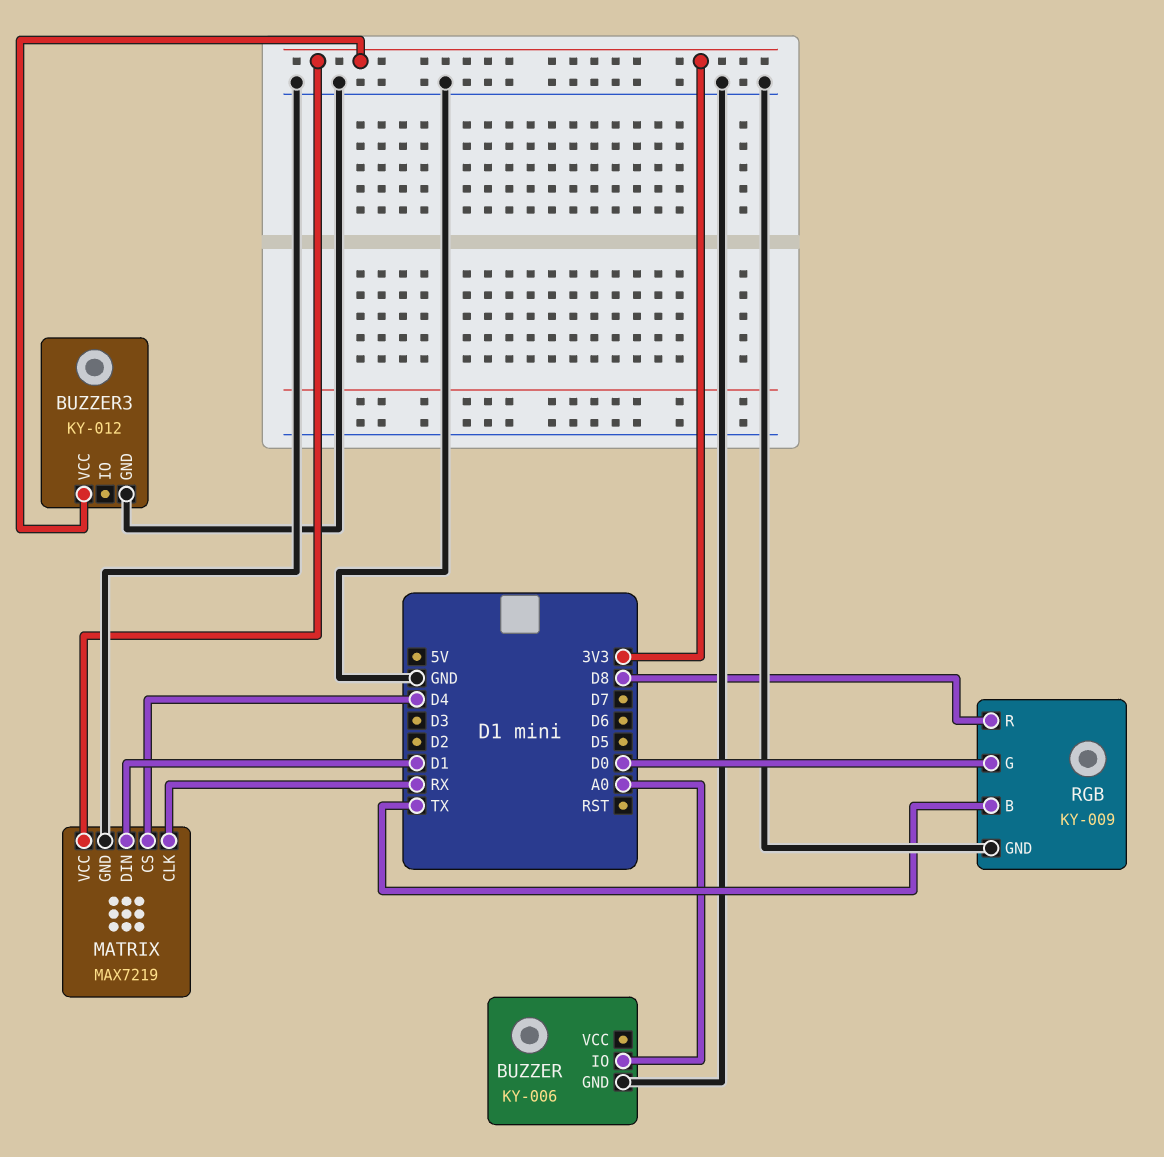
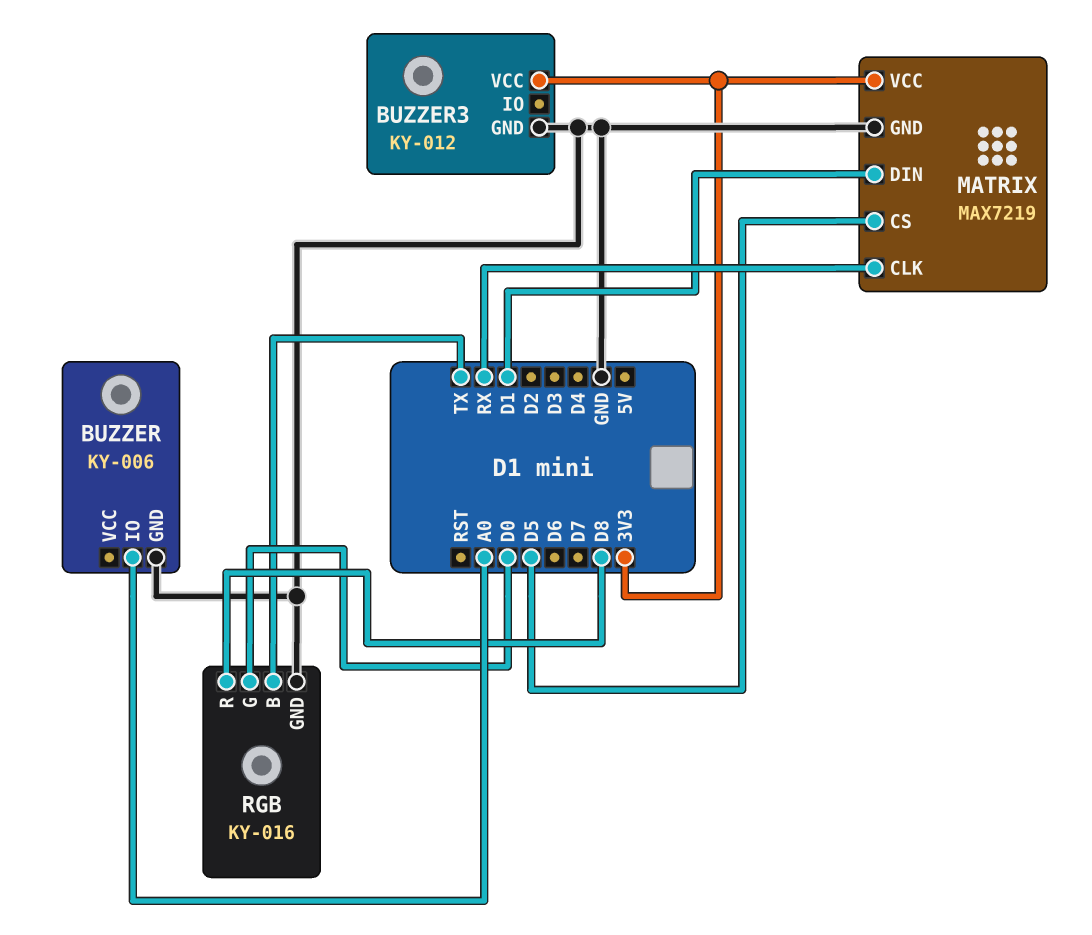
MATRIX pin CS: D4 -> D5
RGB: KY-009 -> KY-016

